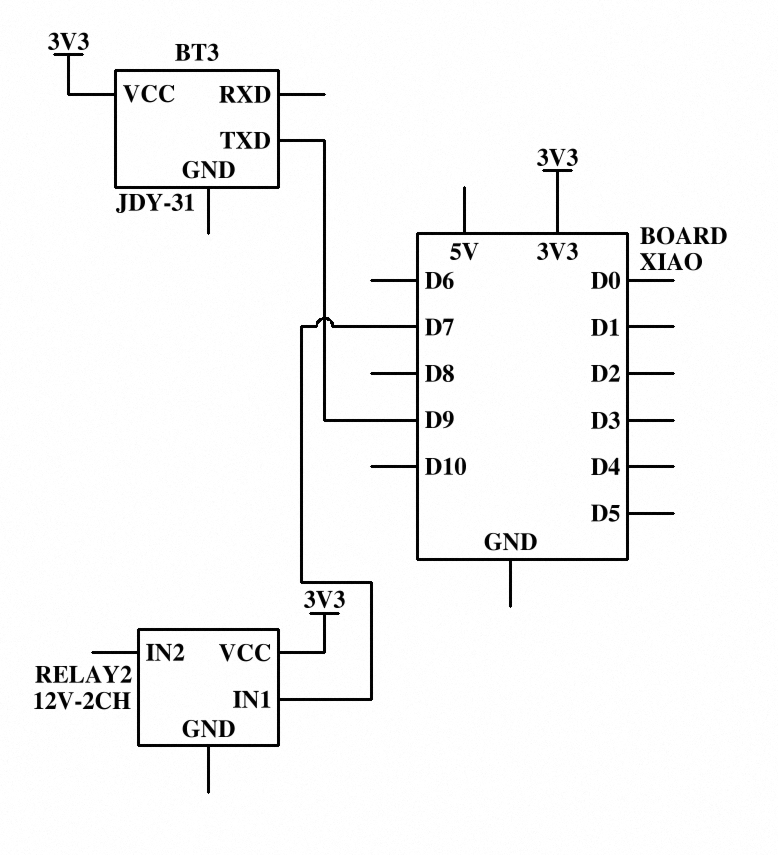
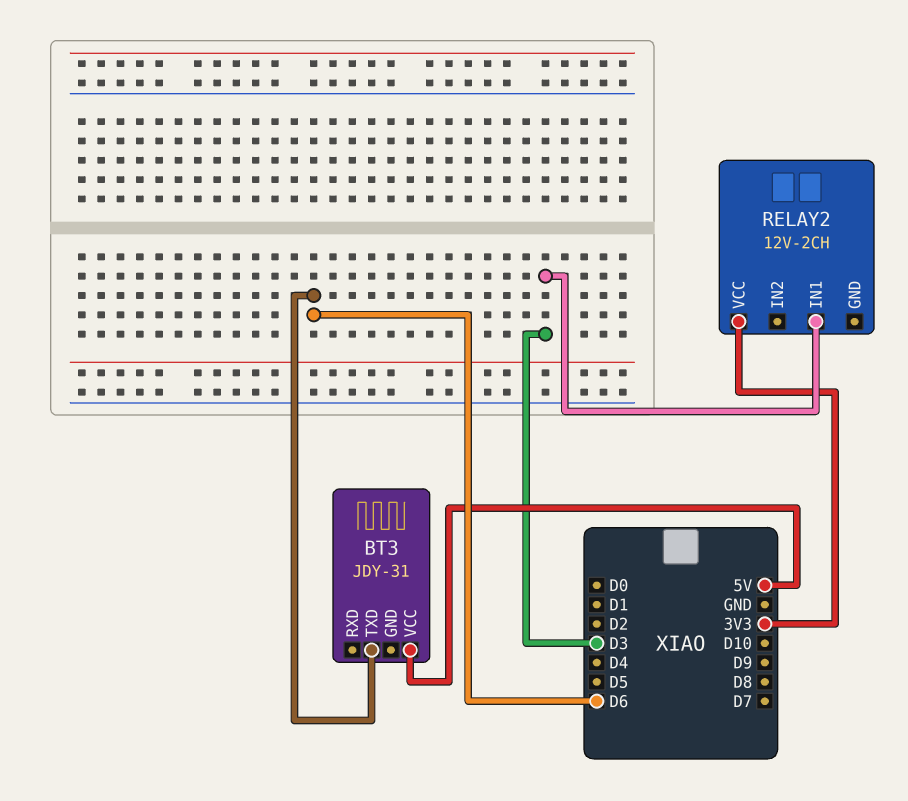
BT3 pin TXD: D9 -> D6
BT3 pin VCC: 3V3 -> 5V
RELAY2 pin IN1: D7 -> D3

